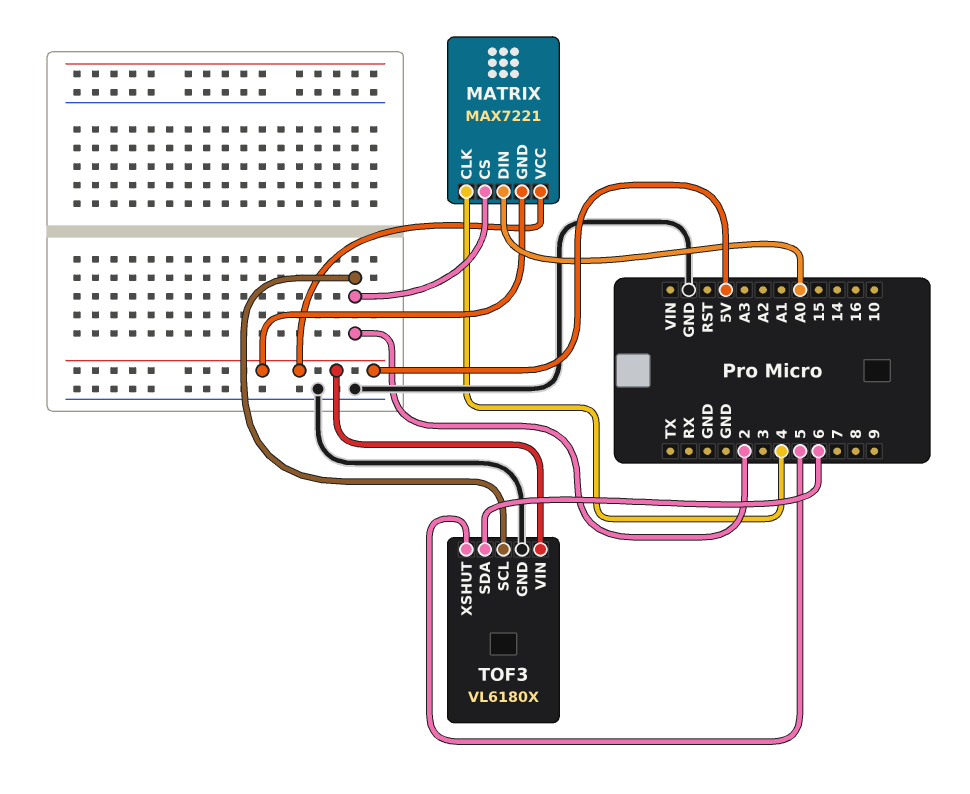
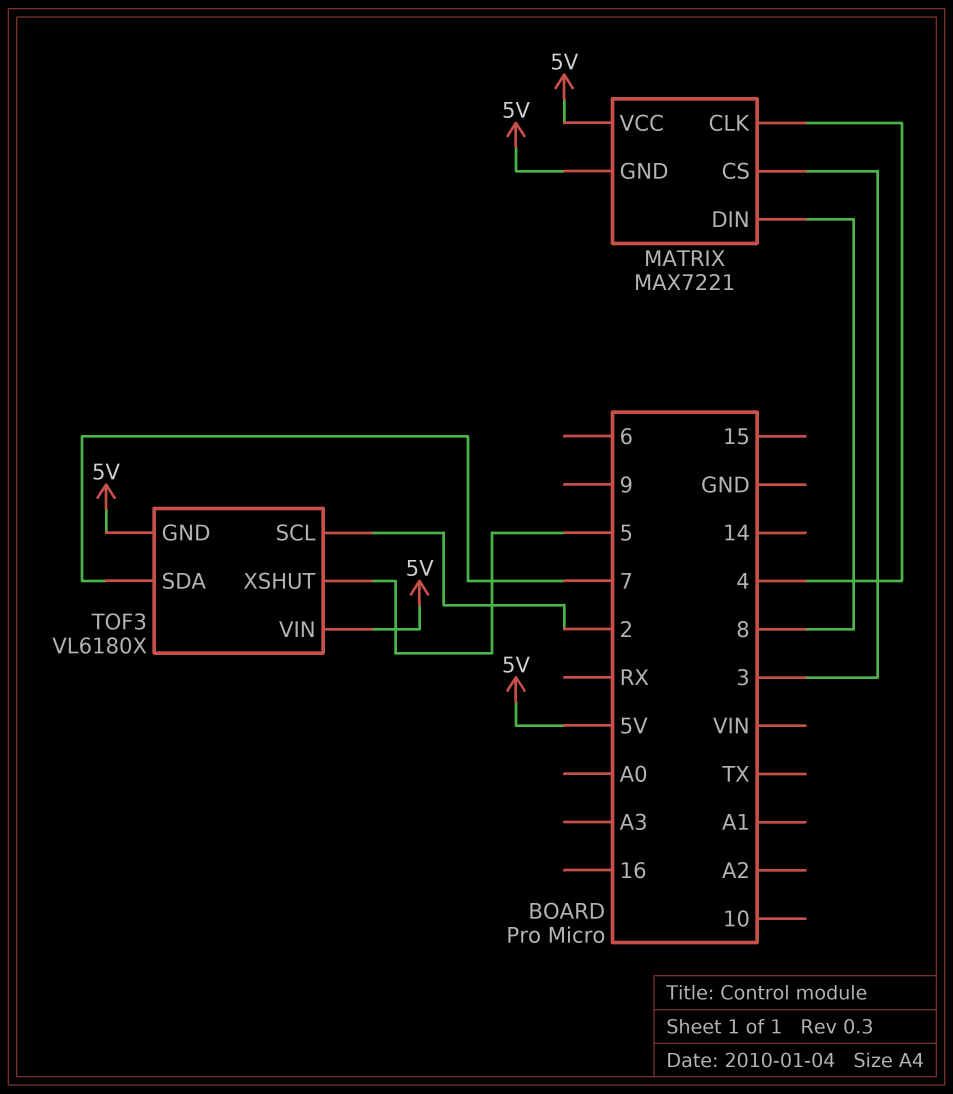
MATRIX pin CS: 2 -> 3
MATRIX pin DIN: A0 -> 8
TOF3 pin GND: GND -> 5V
TOF3 pin SDA: 6 -> 7

